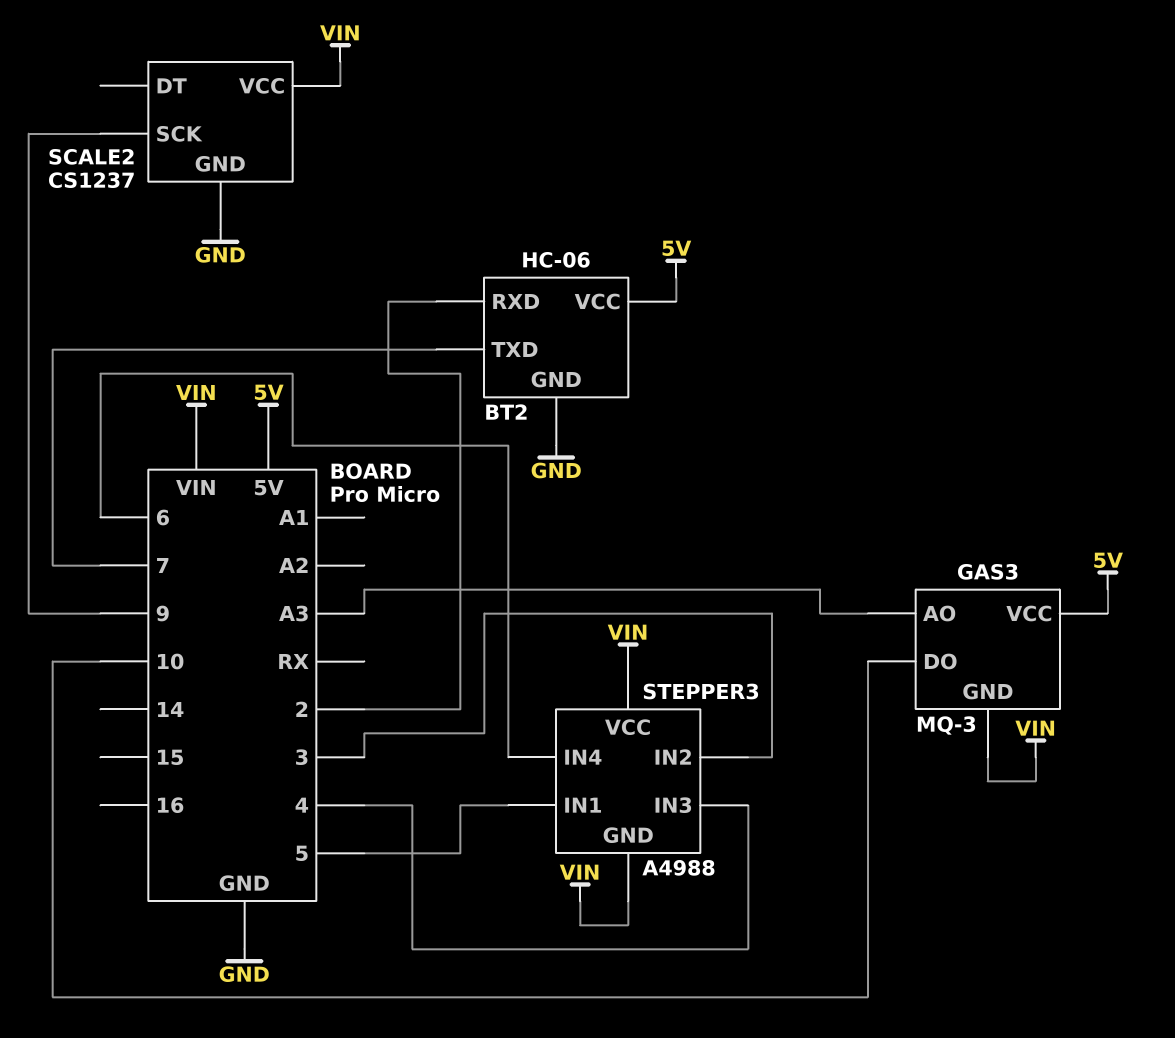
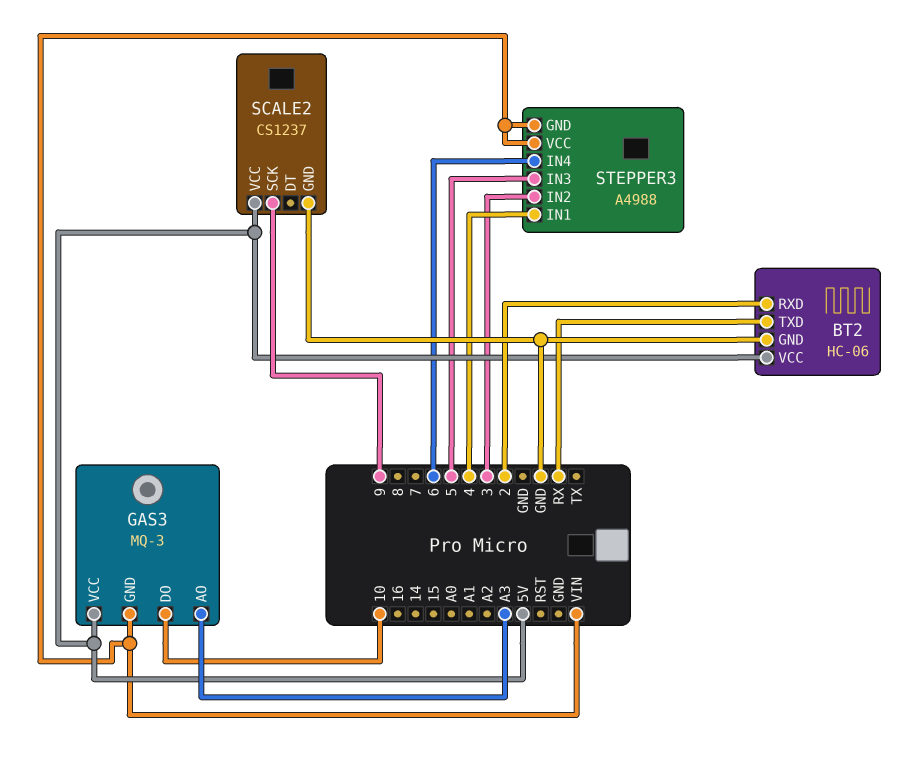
BT2 pin TXD: 7 -> RX
SCALE2 pin VCC: VIN -> 5V
STEPPER3 pin IN1: 5 -> 4
STEPPER3 pin IN3: 4 -> 5

